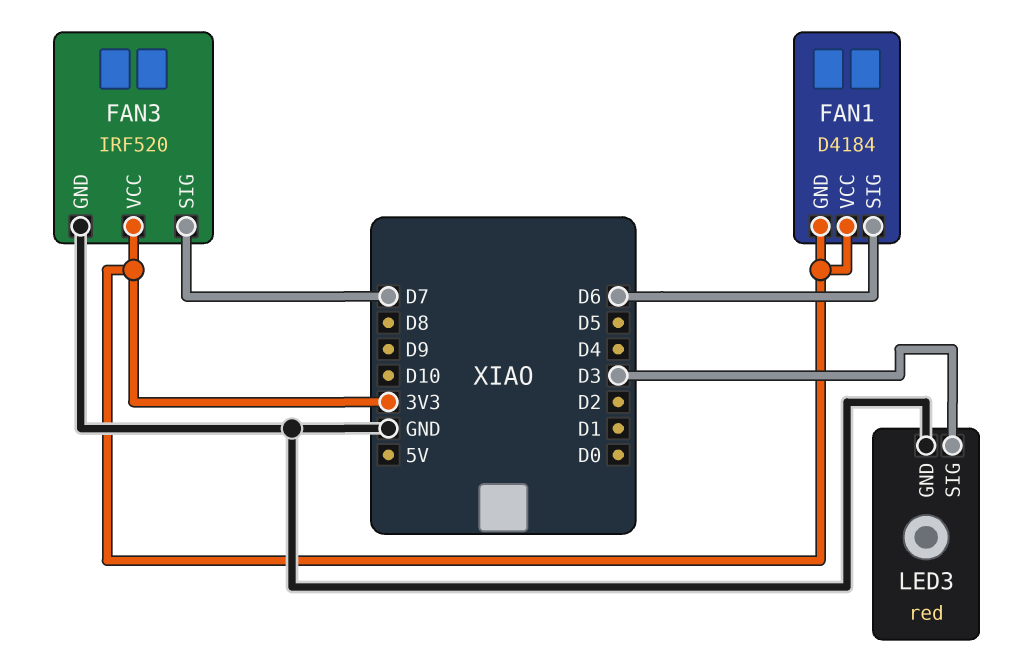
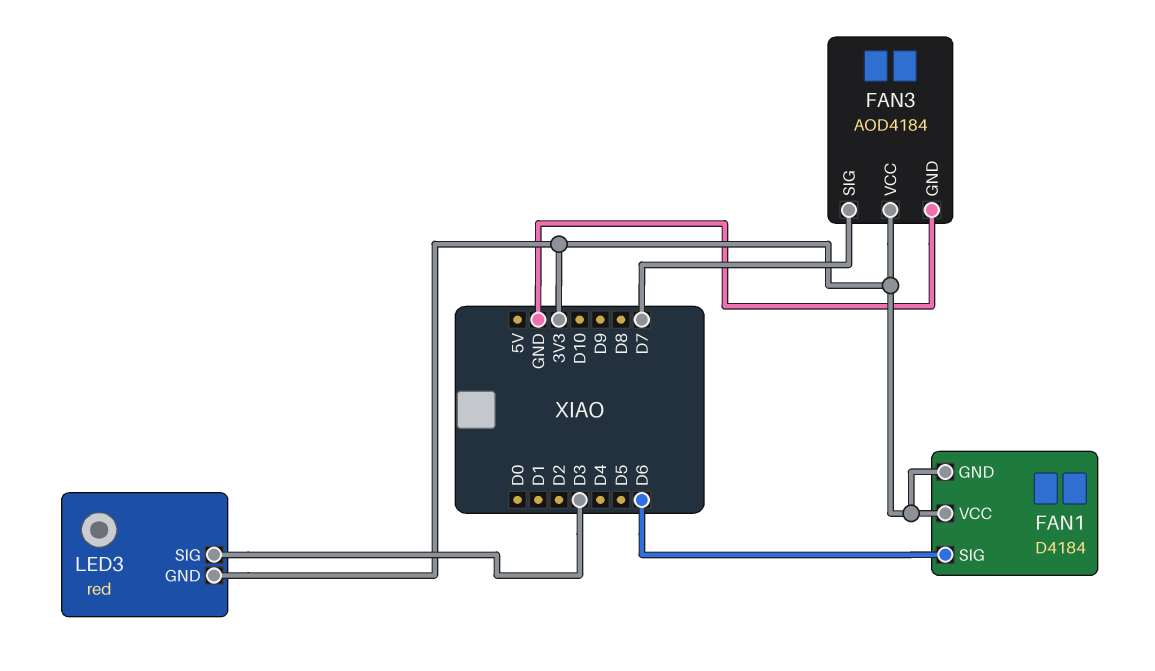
FAN3: IRF520 -> AOD4184
LED3 pin GND: GND -> 3V3

